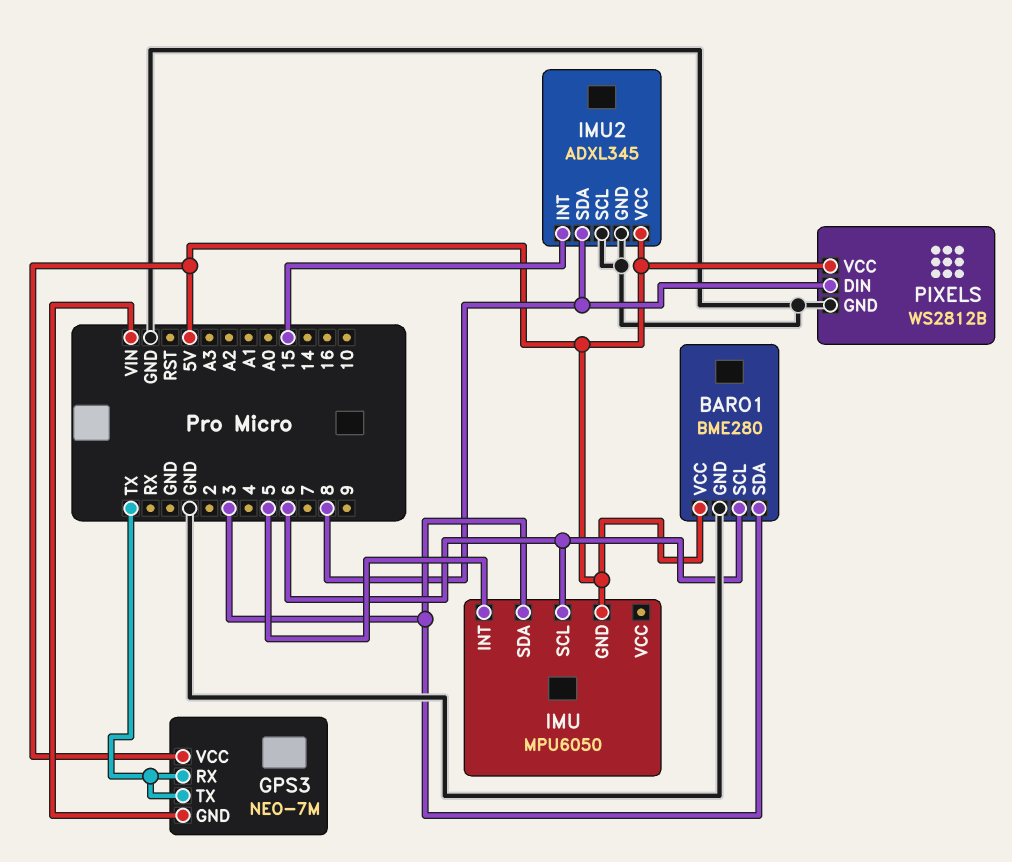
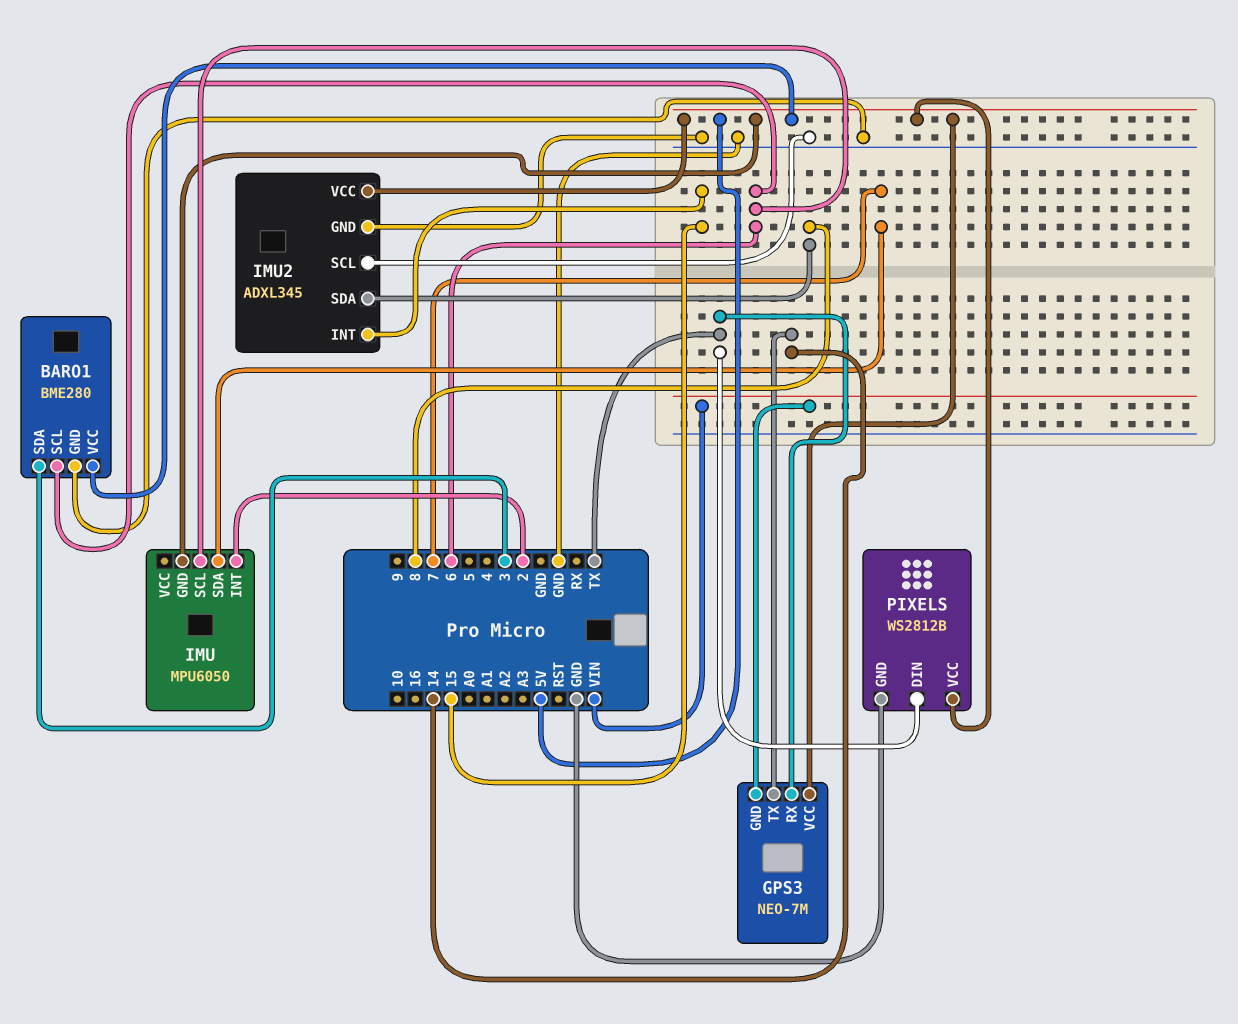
GPS3 pin TX: TX -> 14
IMU pin INT: 5 -> 2
IMU pin SDA: 3 -> 7
PIXELS pin DIN: 8 -> TX

